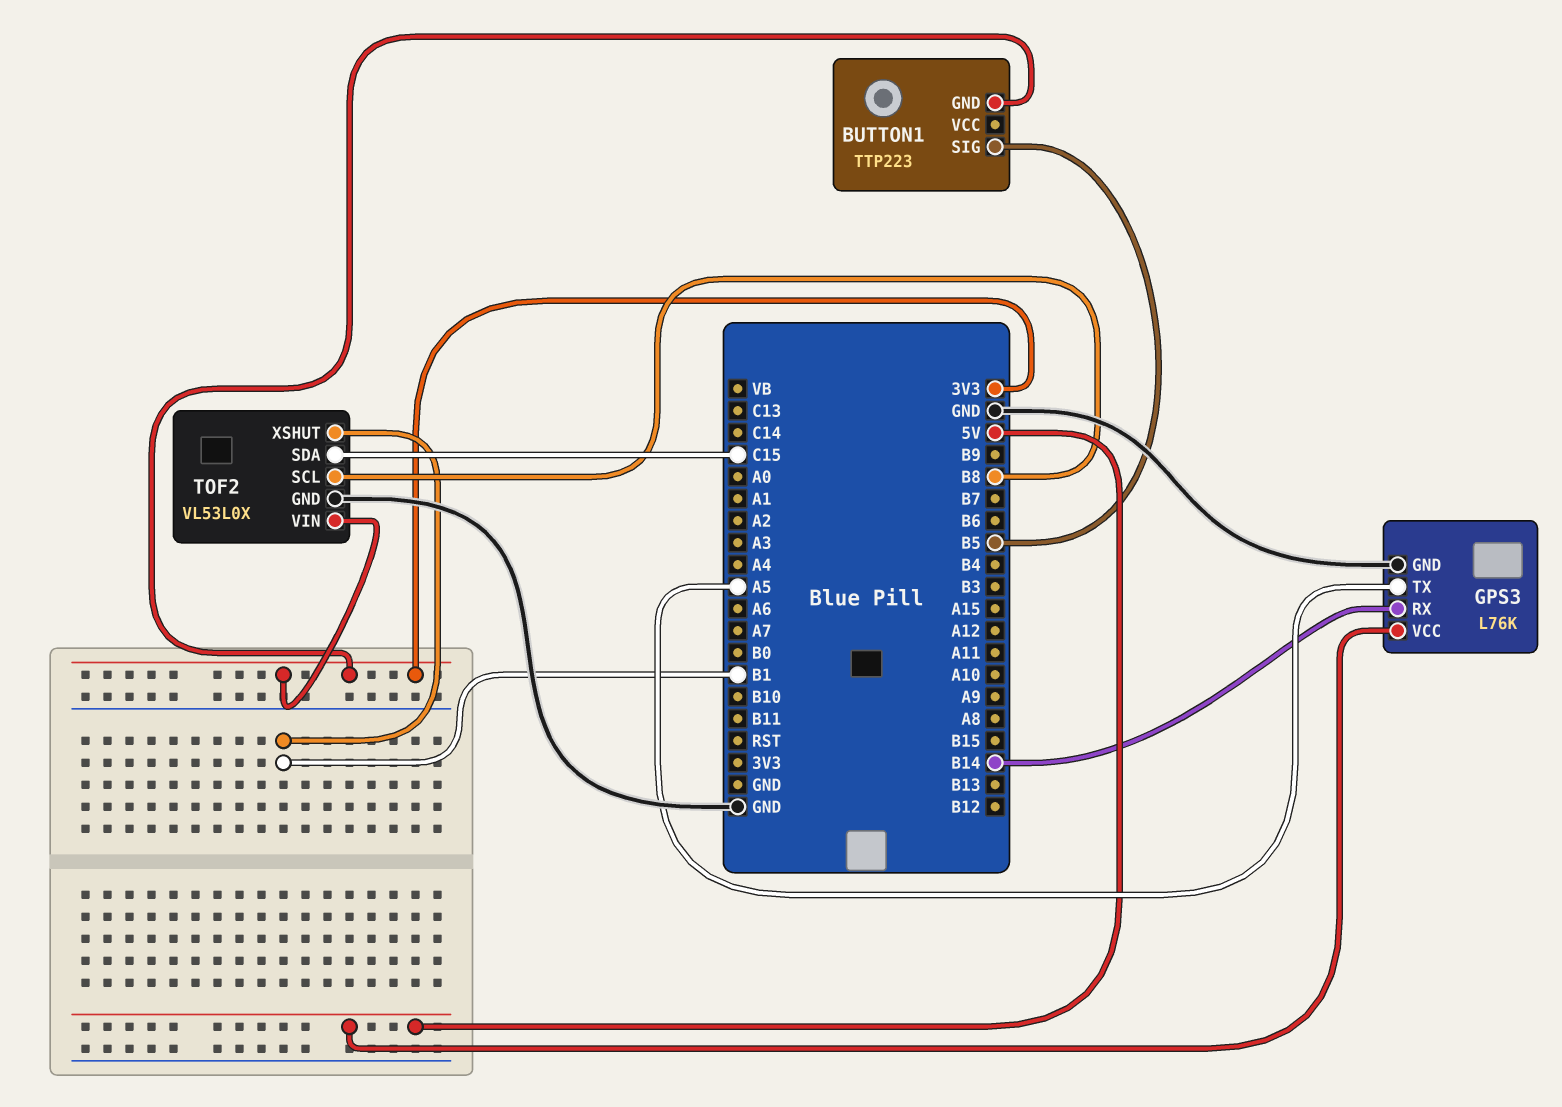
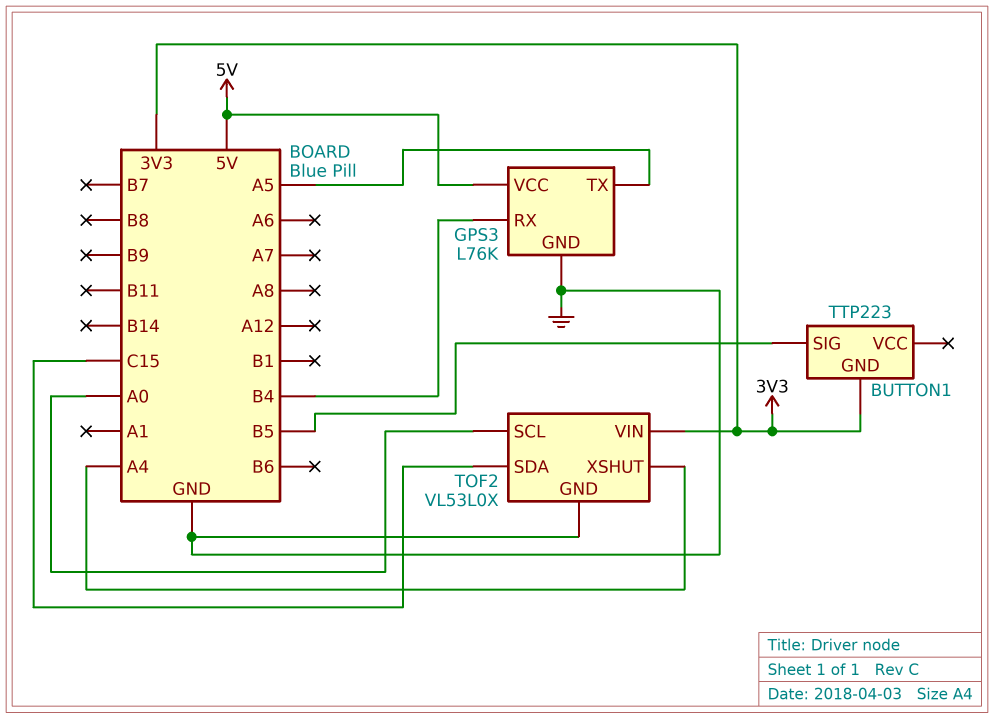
GPS3 pin RX: B14 -> B4
TOF2 pin SCL: B8 -> A0
TOF2 pin XSHUT: B1 -> A4

